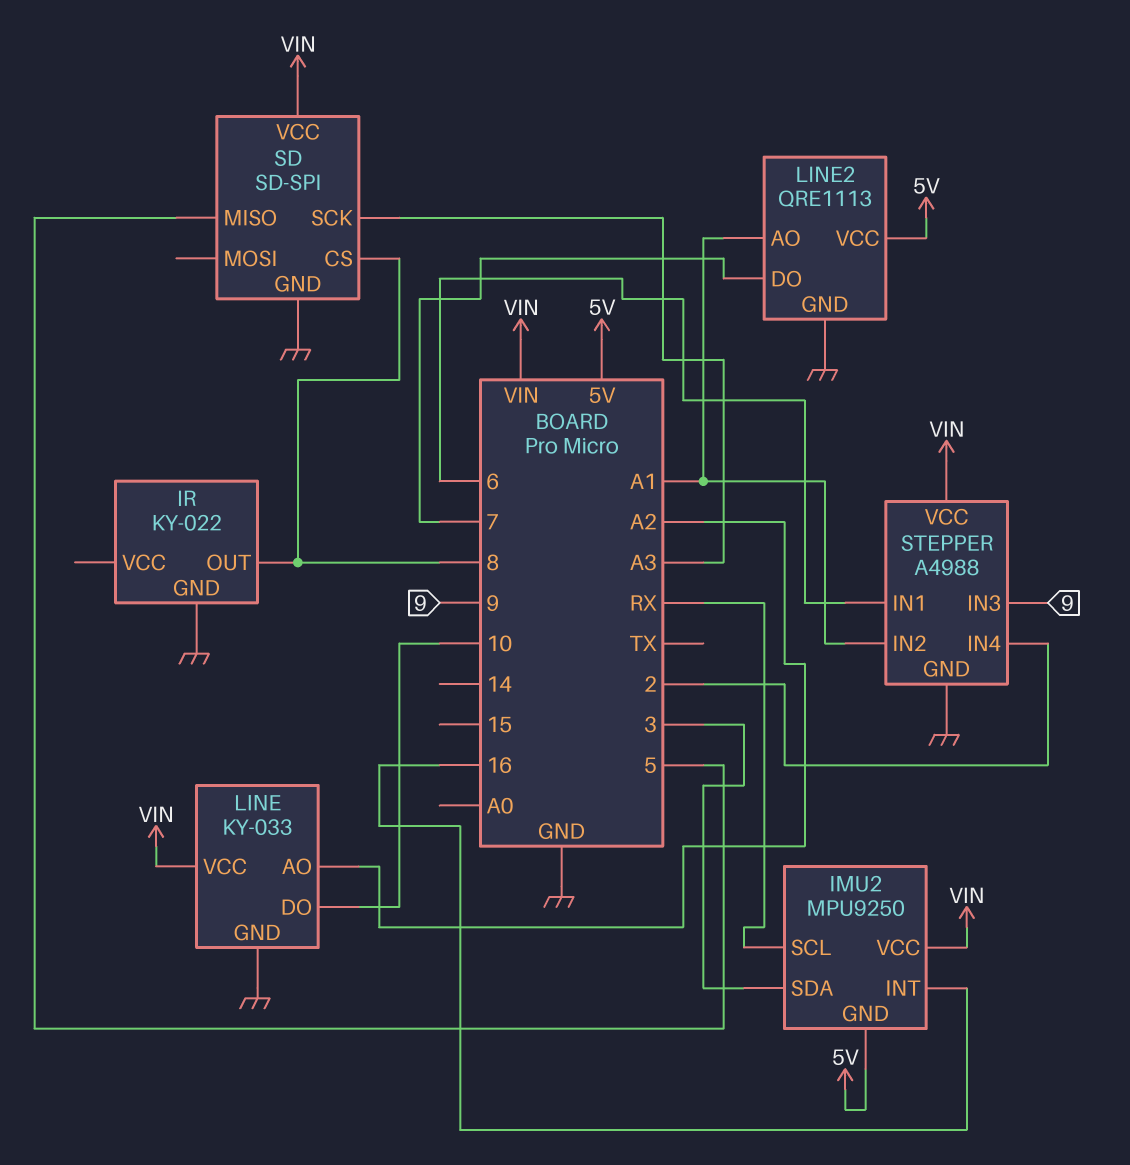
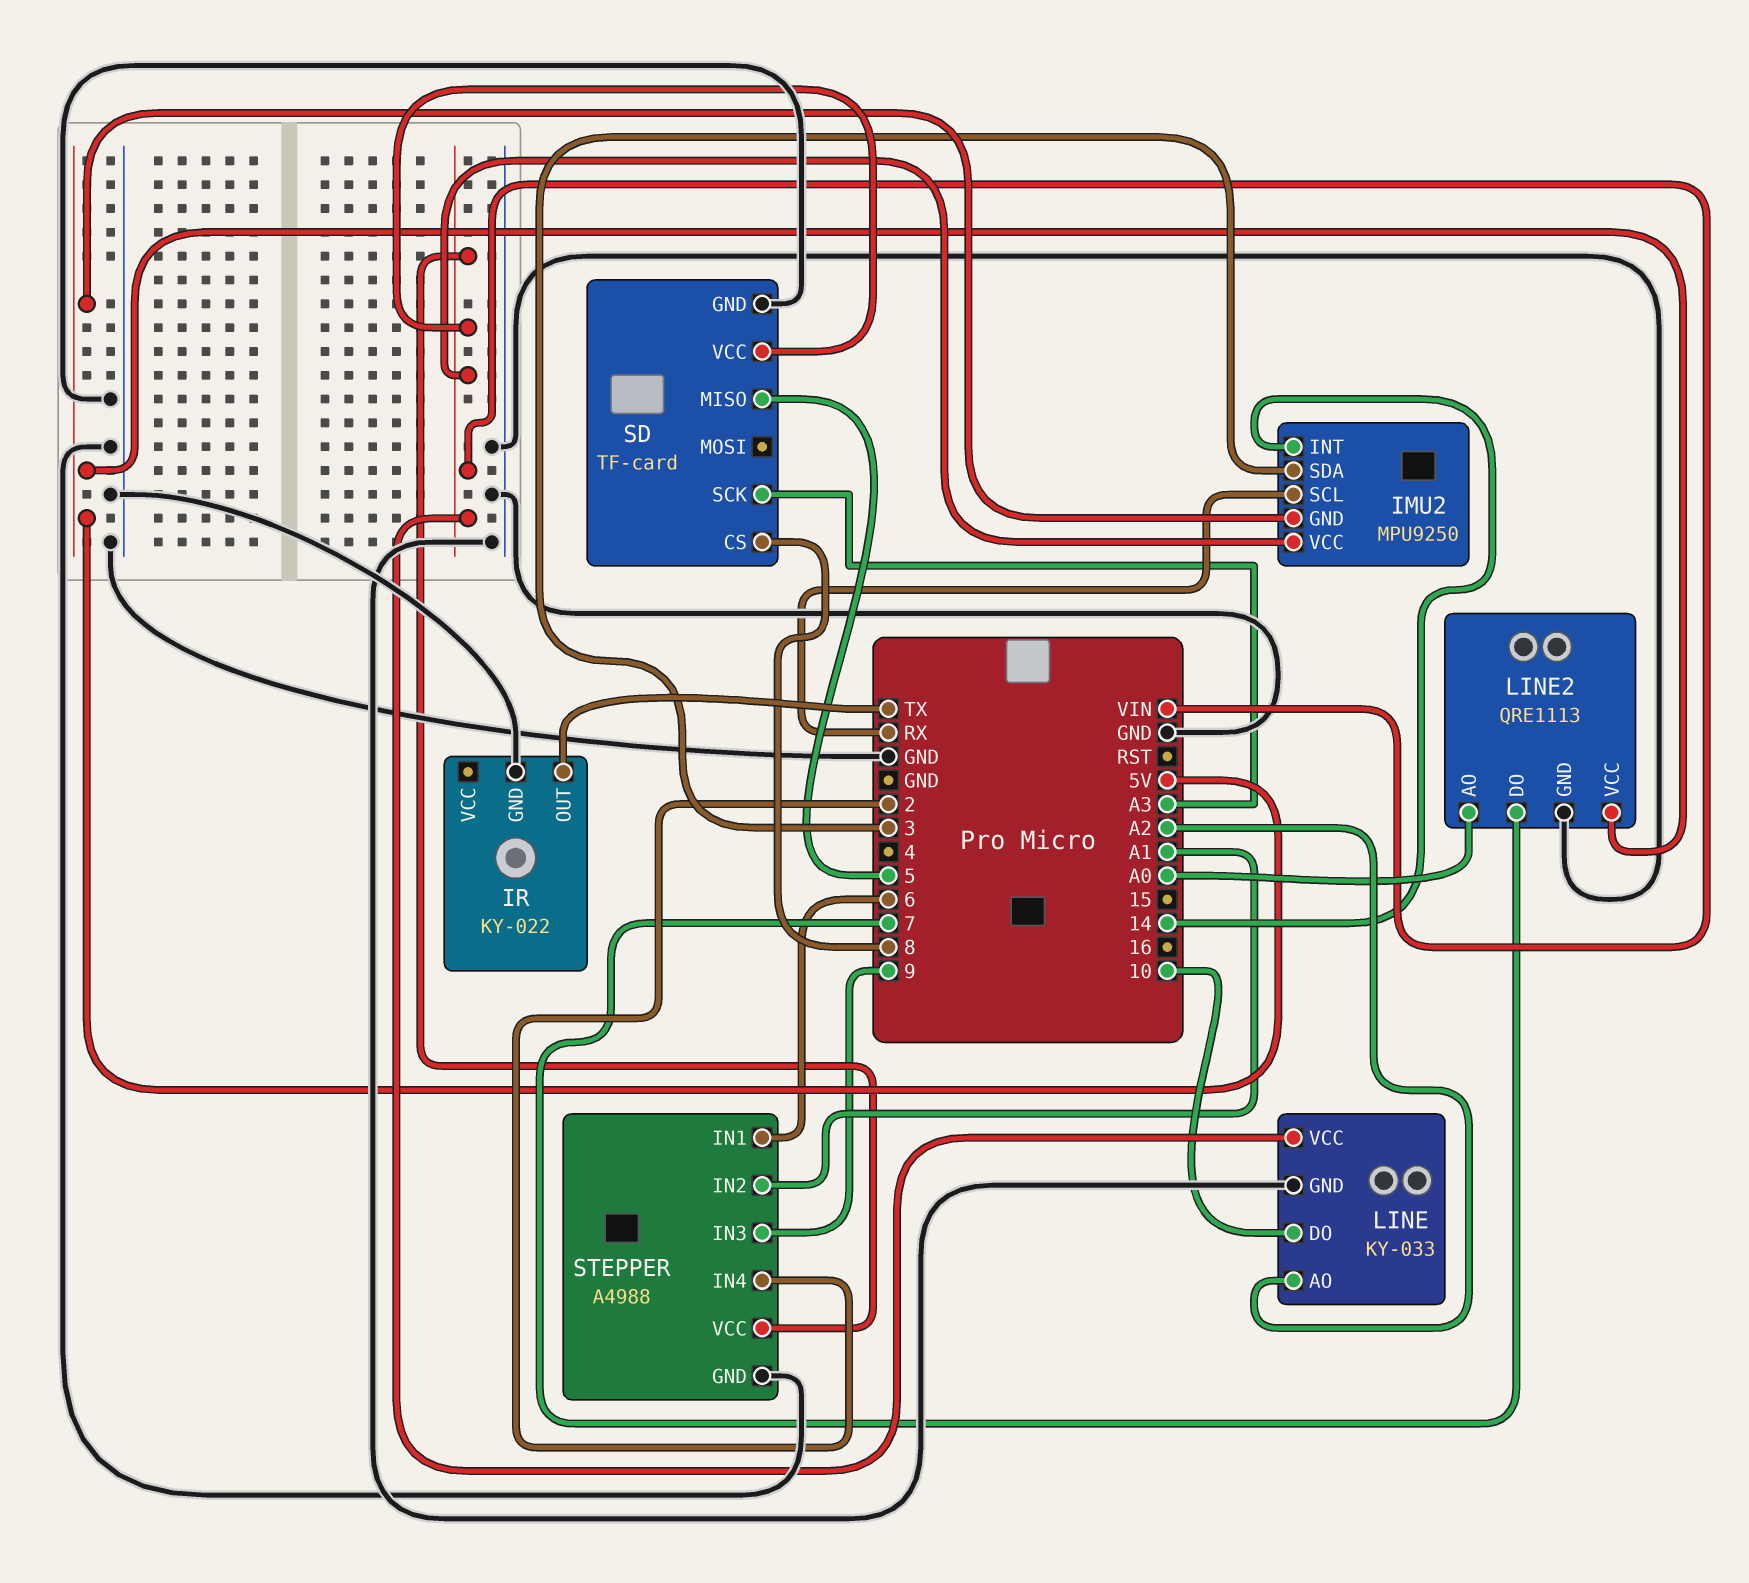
IMU2 pin INT: 16 -> 14
IR pin OUT: 8 -> TX
LINE2 pin AO: A1 -> A0
SD: SD-SPI -> TF-card

